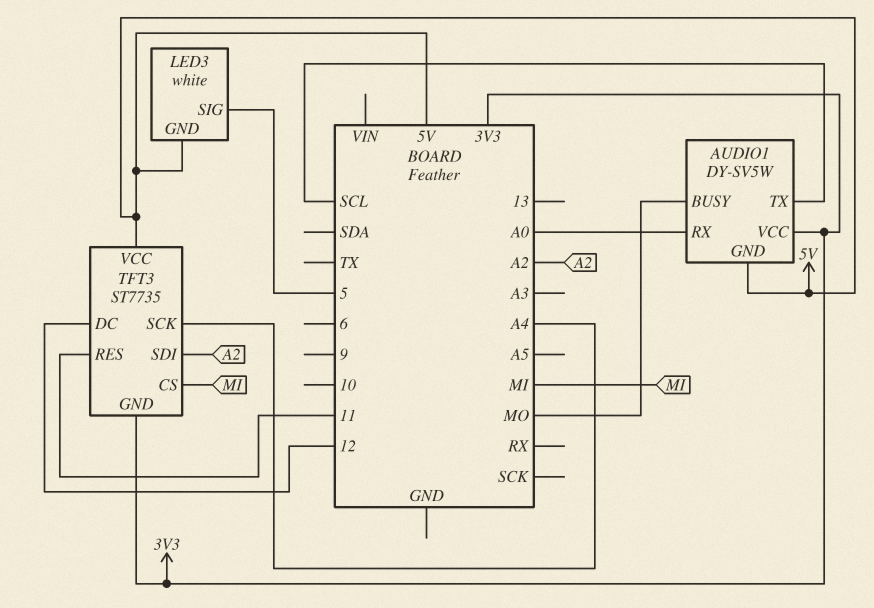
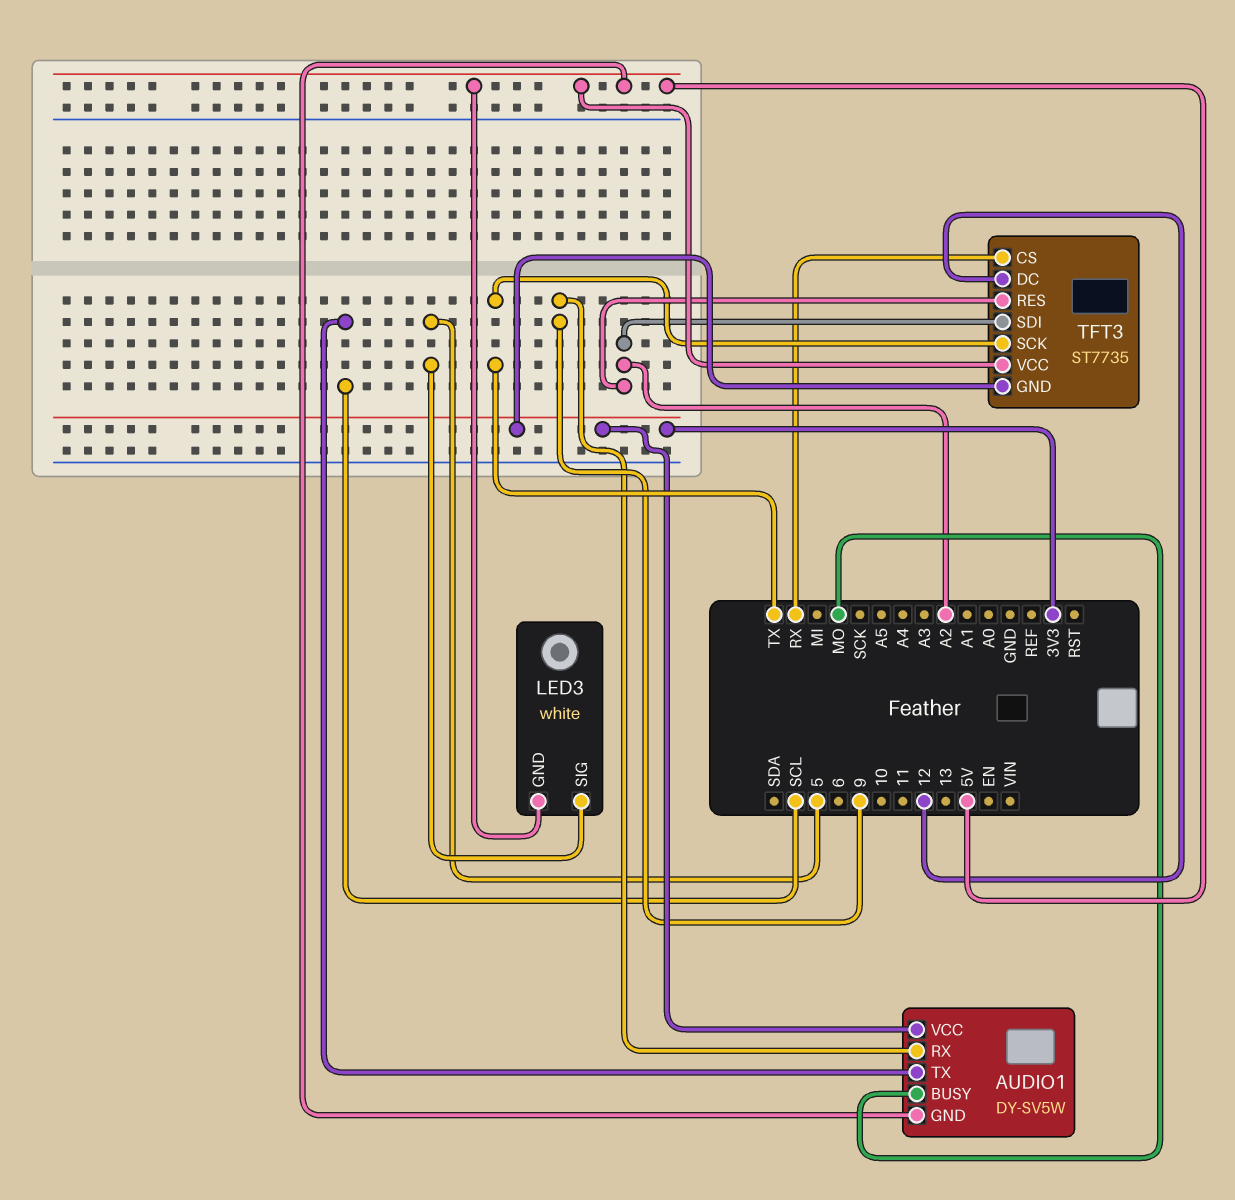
AUDIO1 pin RX: A0 -> 9
TFT3 pin CS: MI -> RX
TFT3 pin RES: 11 -> A2
TFT3 pin SCK: A4 -> TX

